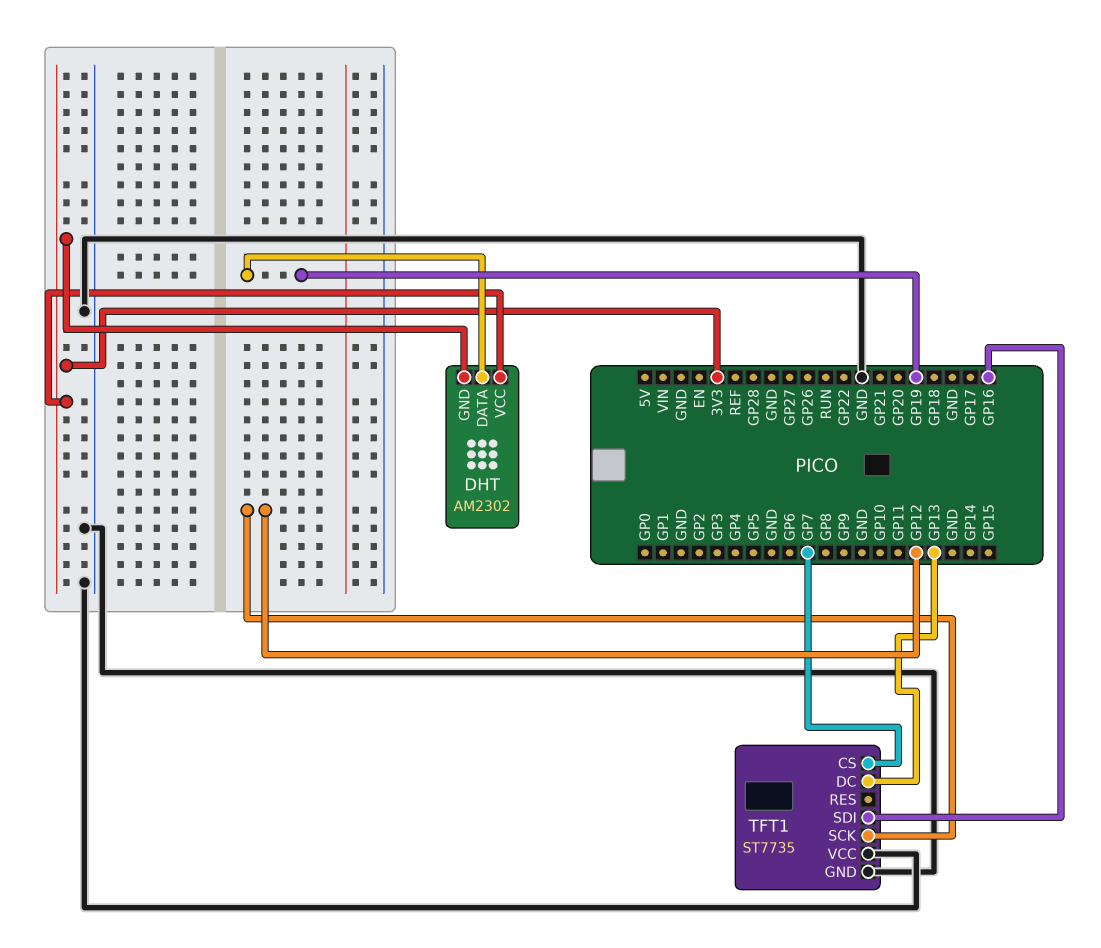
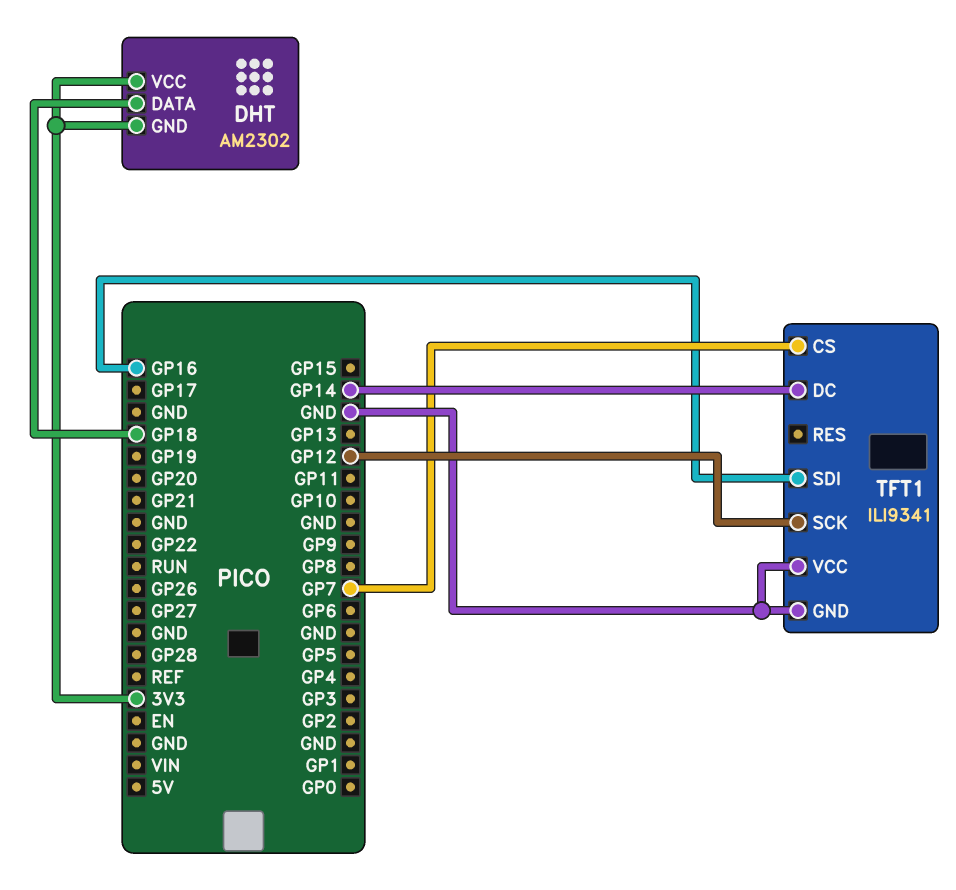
DHT pin DATA: GP19 -> GP18
TFT1: ST7735 -> ILI9341
TFT1 pin DC: GP13 -> GP14

